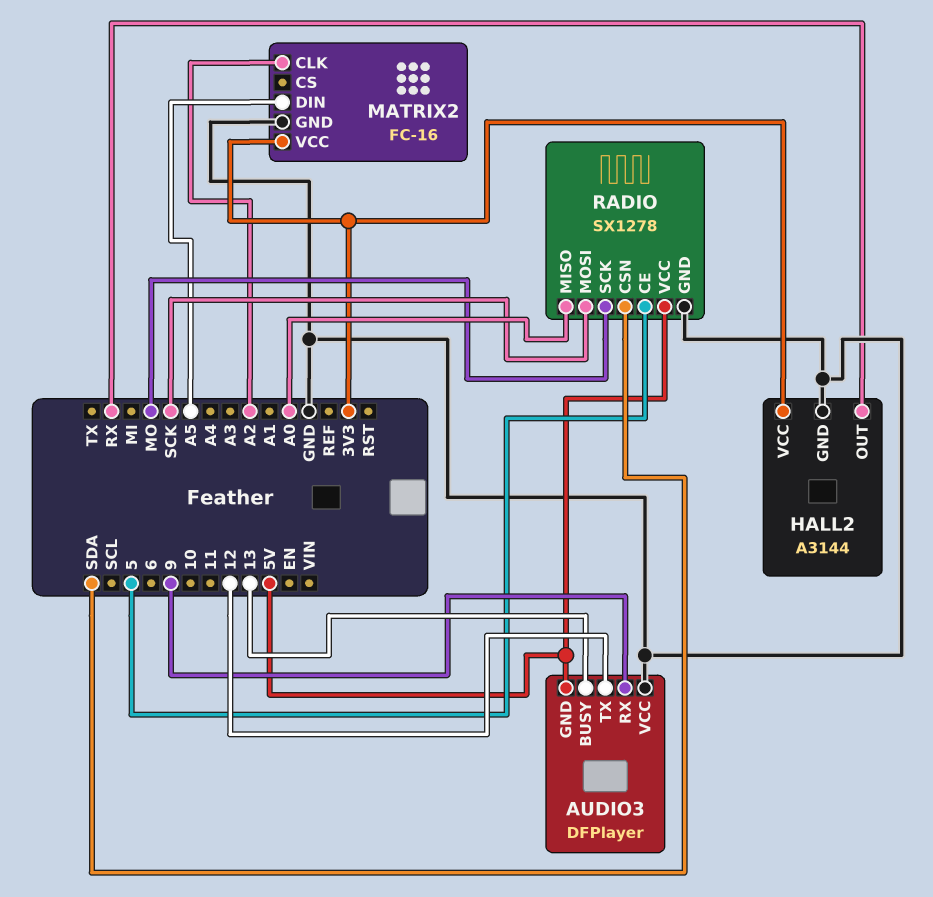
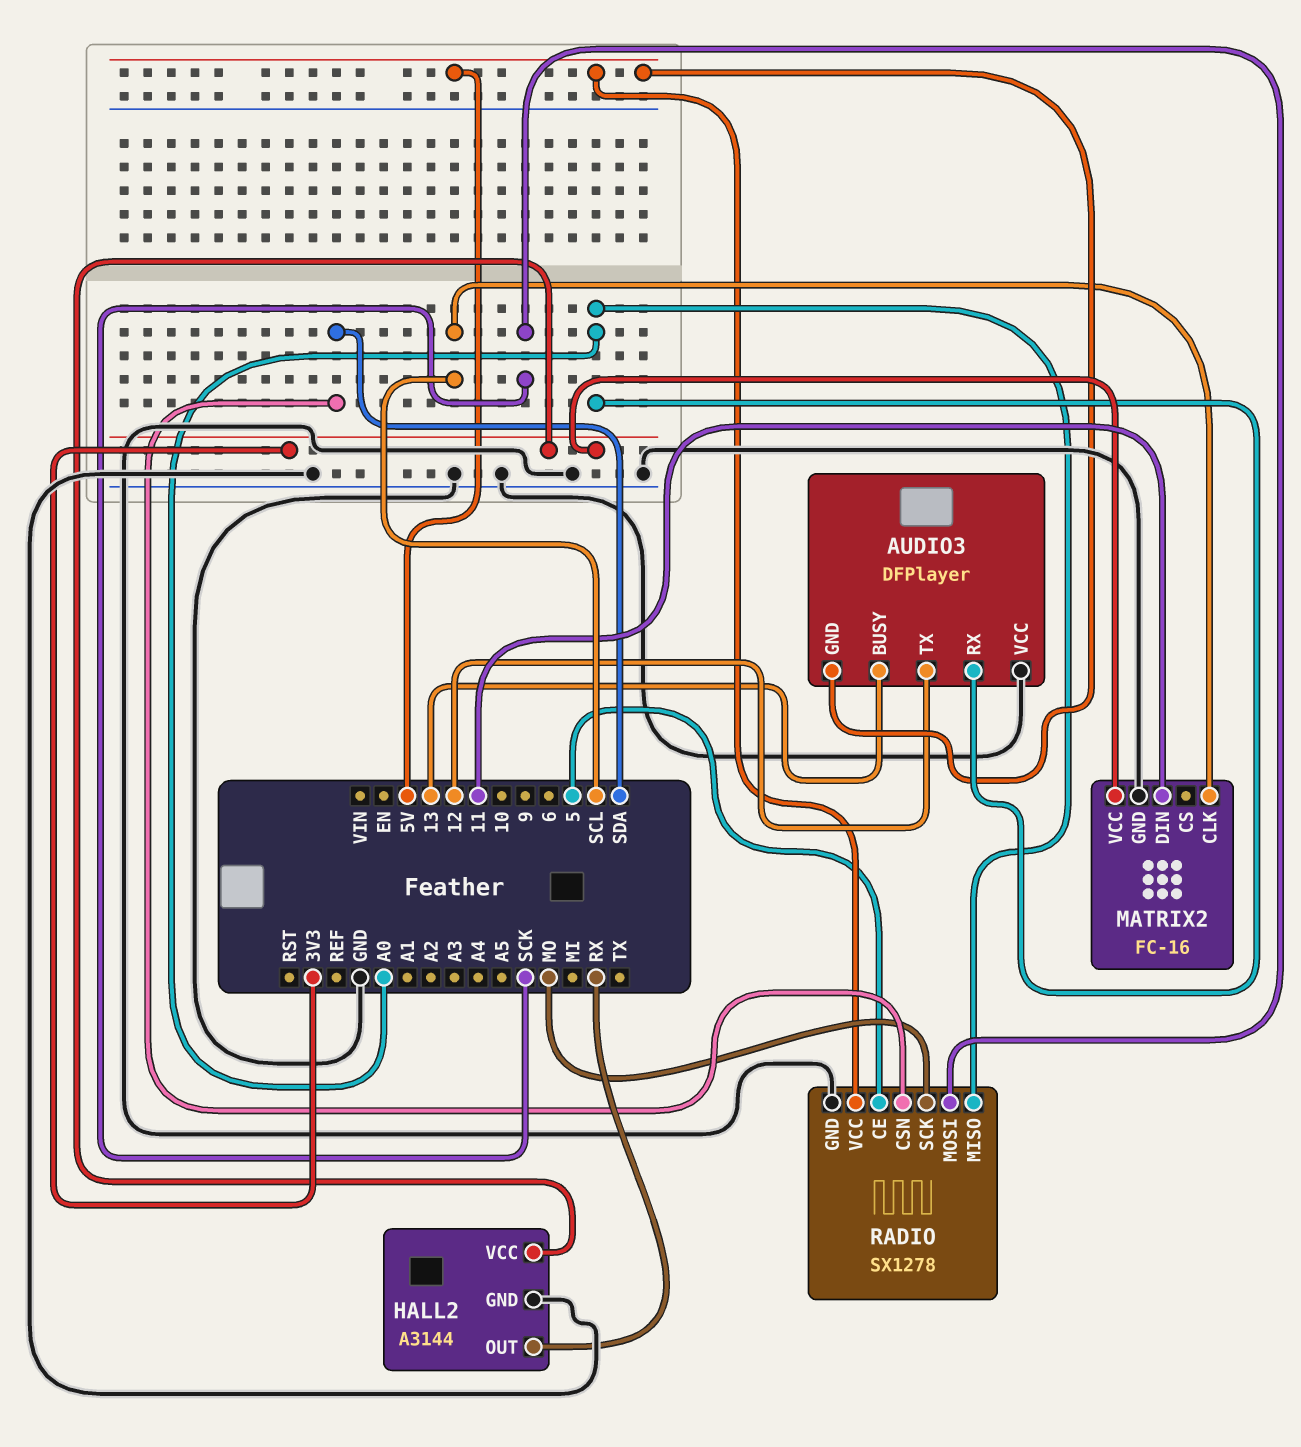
AUDIO3 pin RX: 9 -> A0
MATRIX2 pin CLK: A2 -> SCL
MATRIX2 pin DIN: A5 -> 11

